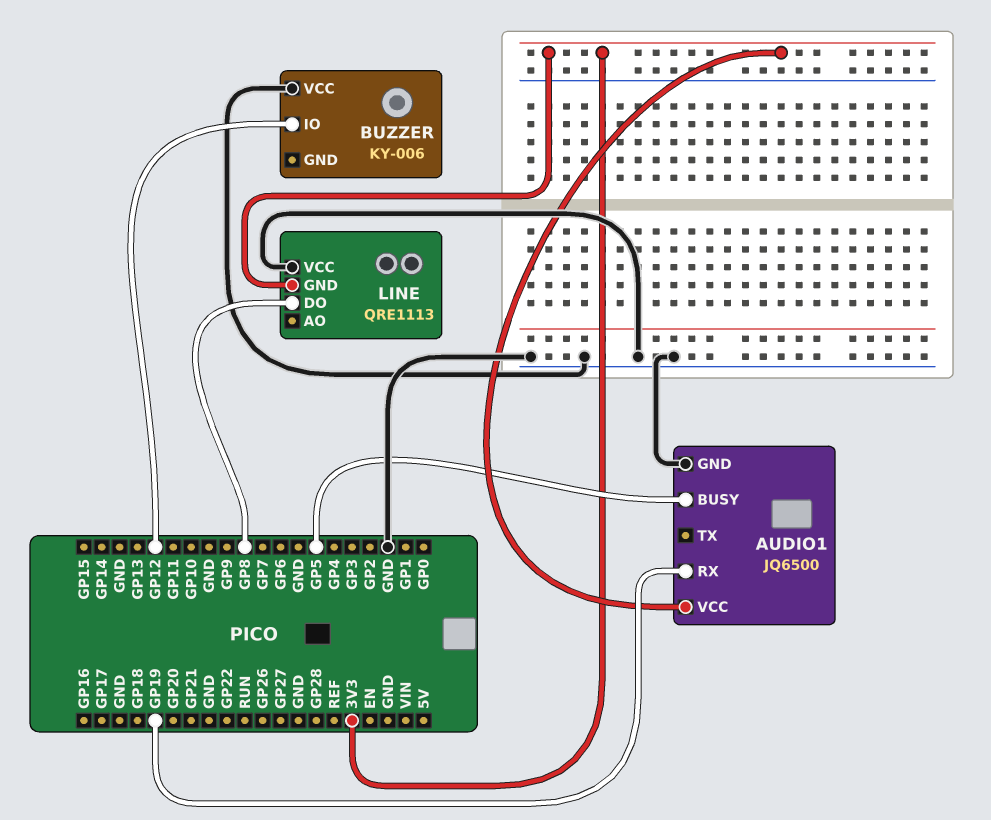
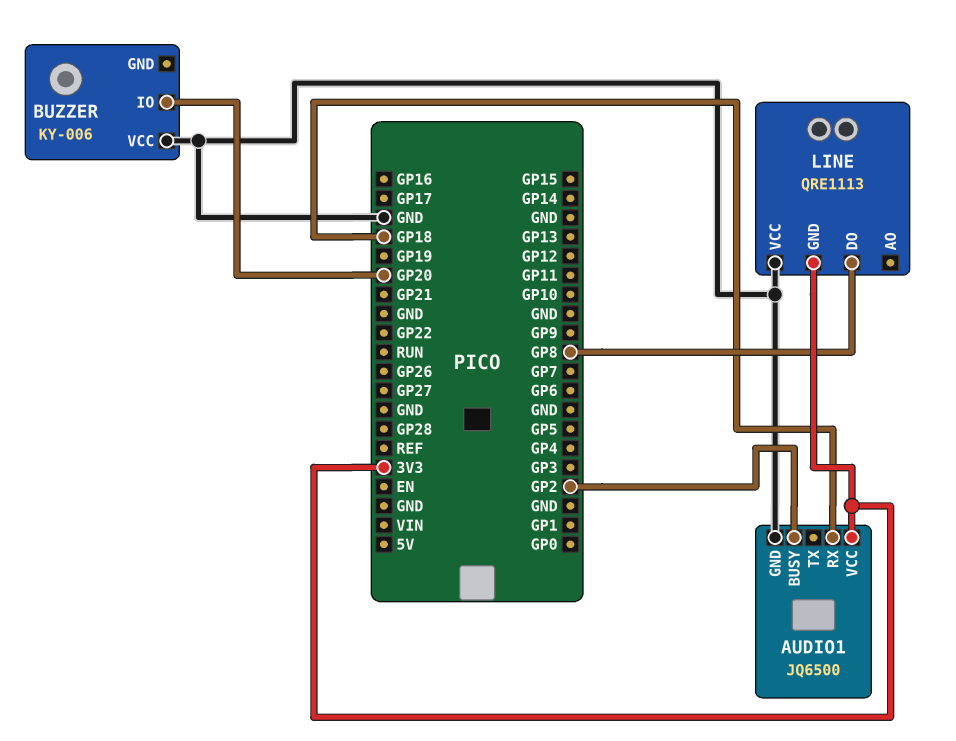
AUDIO1 pin BUSY: GP5 -> GP2
AUDIO1 pin RX: GP19 -> GP18
BUZZER pin IO: GP12 -> GP20

